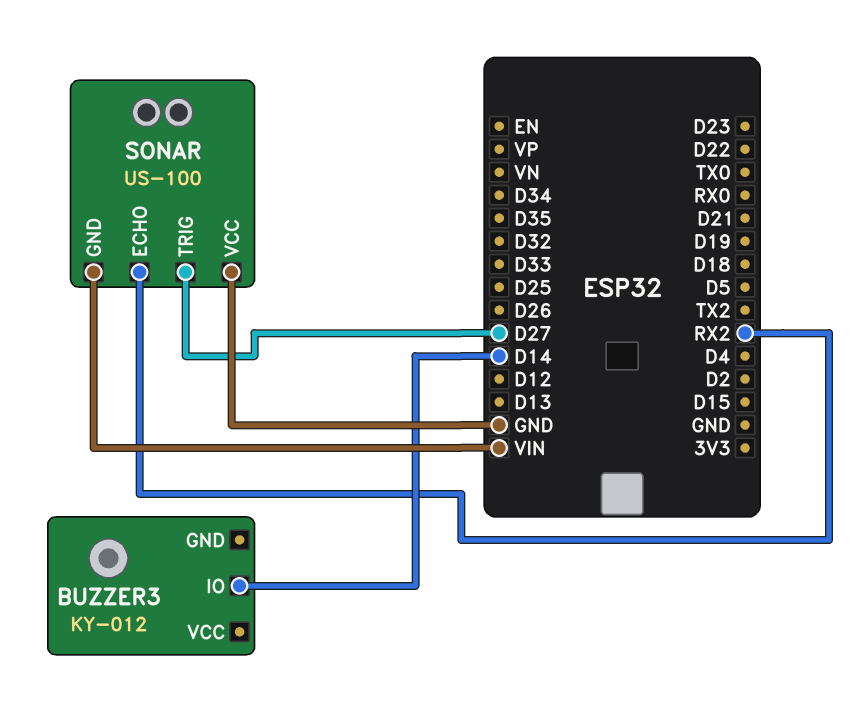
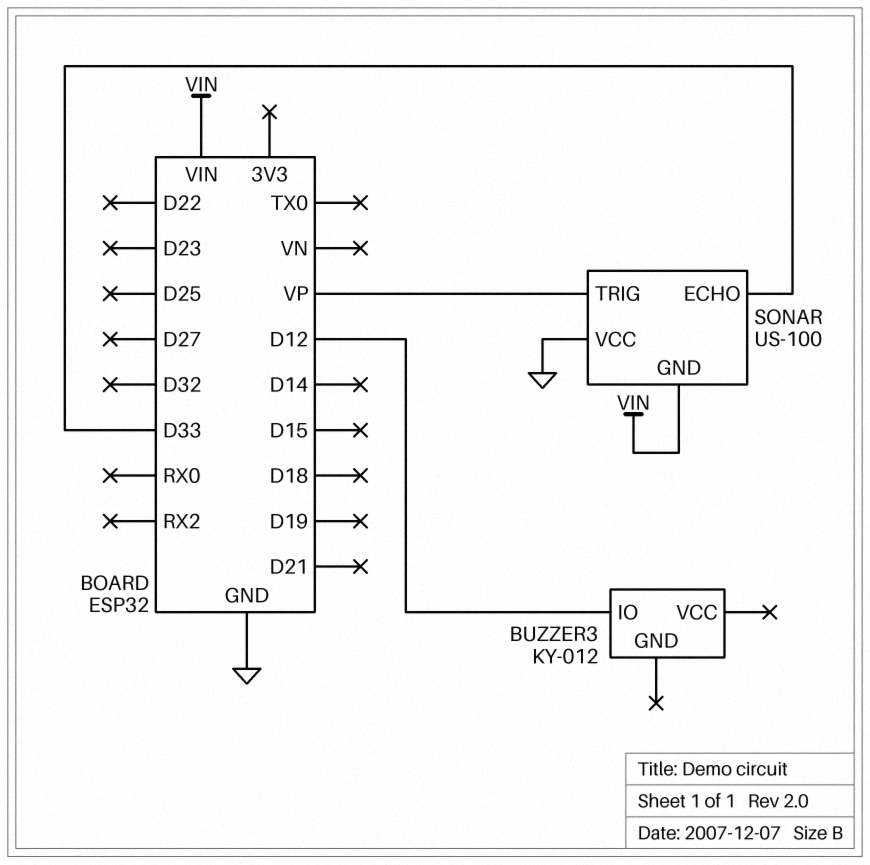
BUZZER3 pin IO: D14 -> D12
SONAR pin ECHO: RX2 -> D33
SONAR pin TRIG: D27 -> VP

